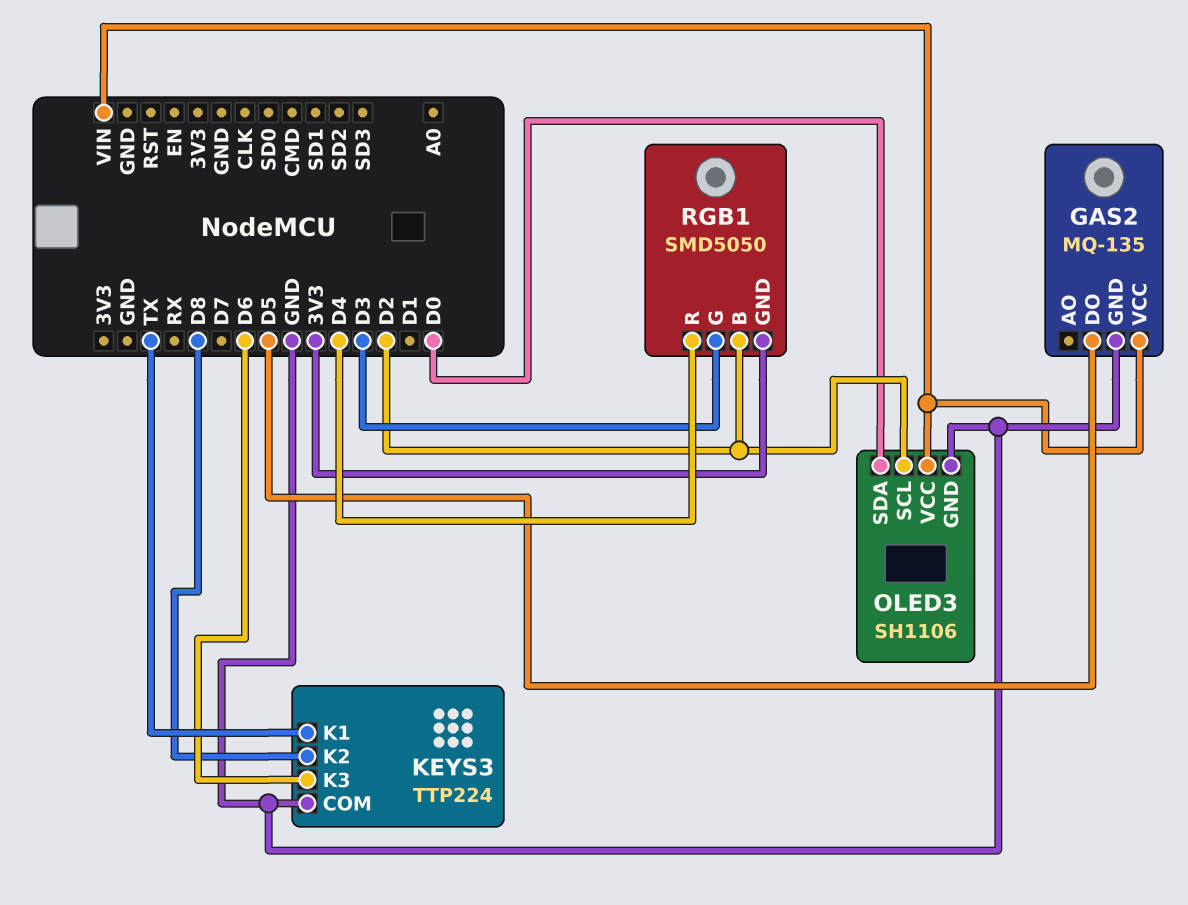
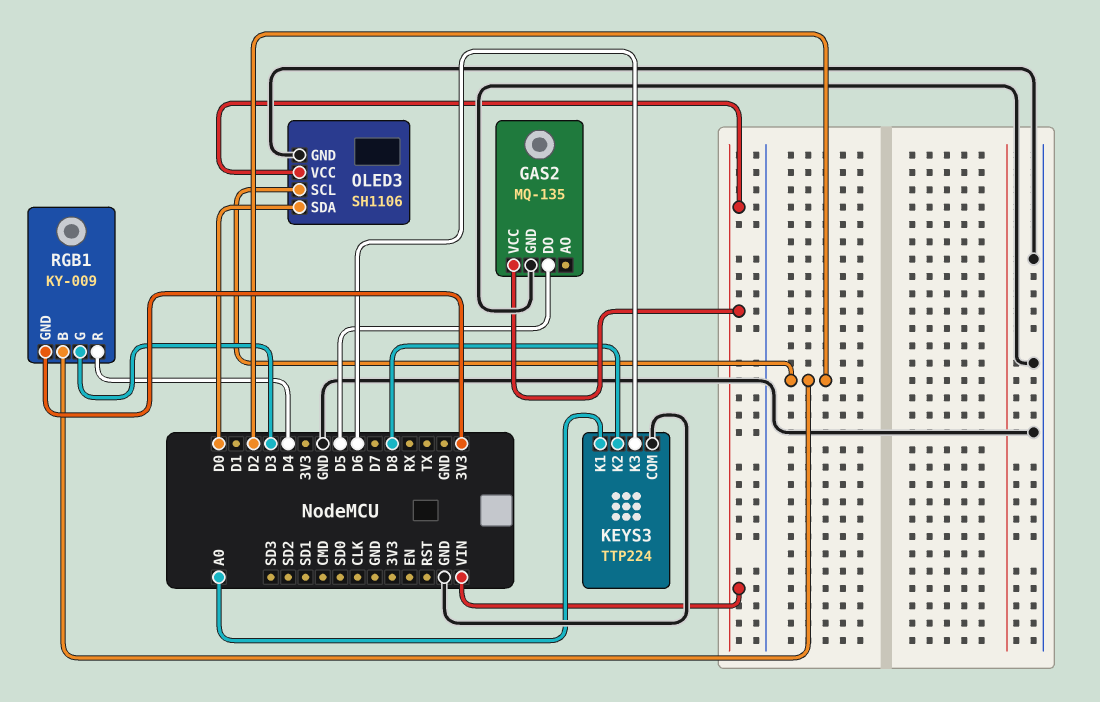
KEYS3 pin K1: TX -> A0
RGB1: SMD5050 -> KY-009

